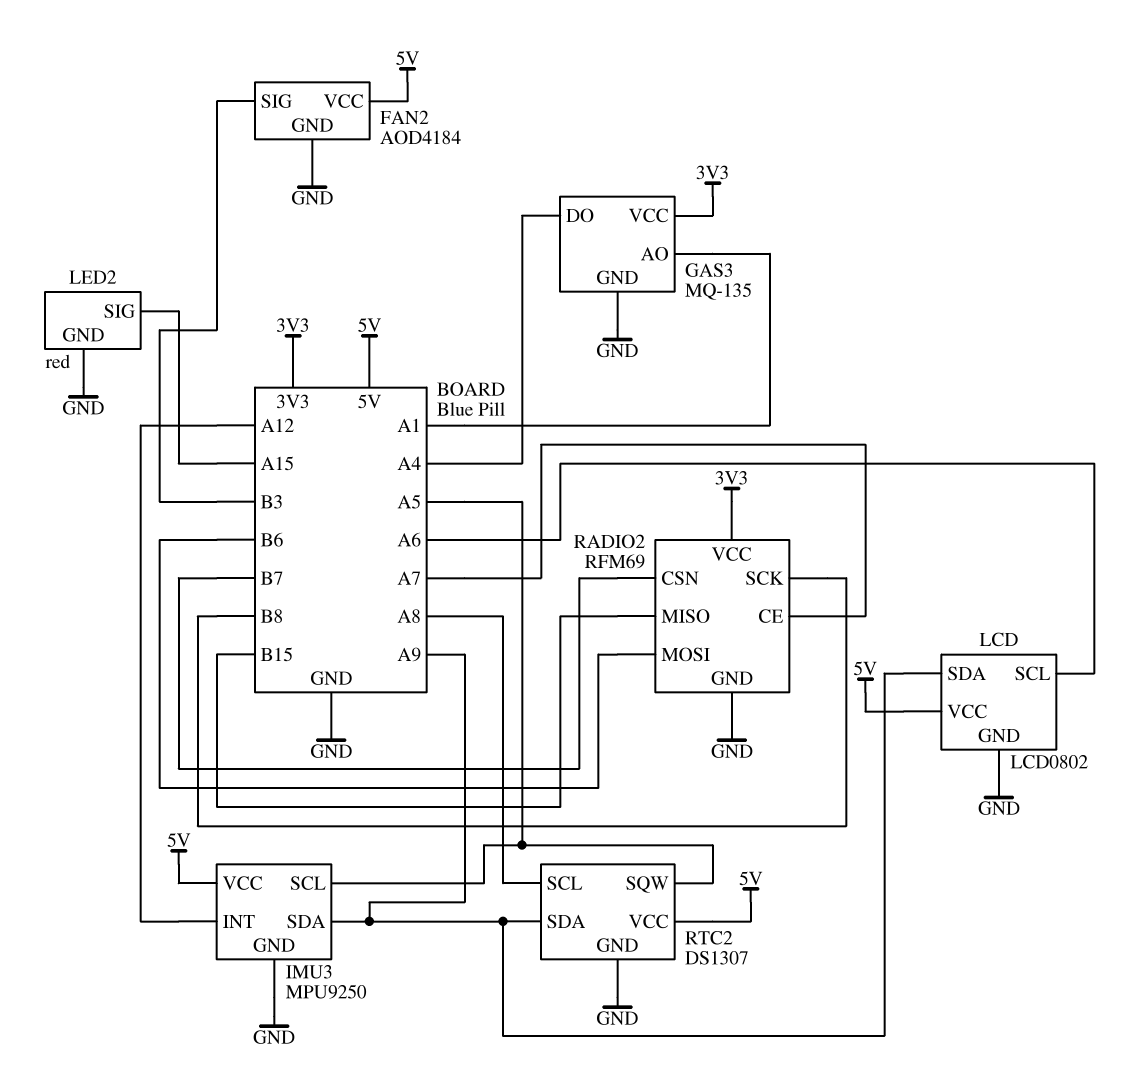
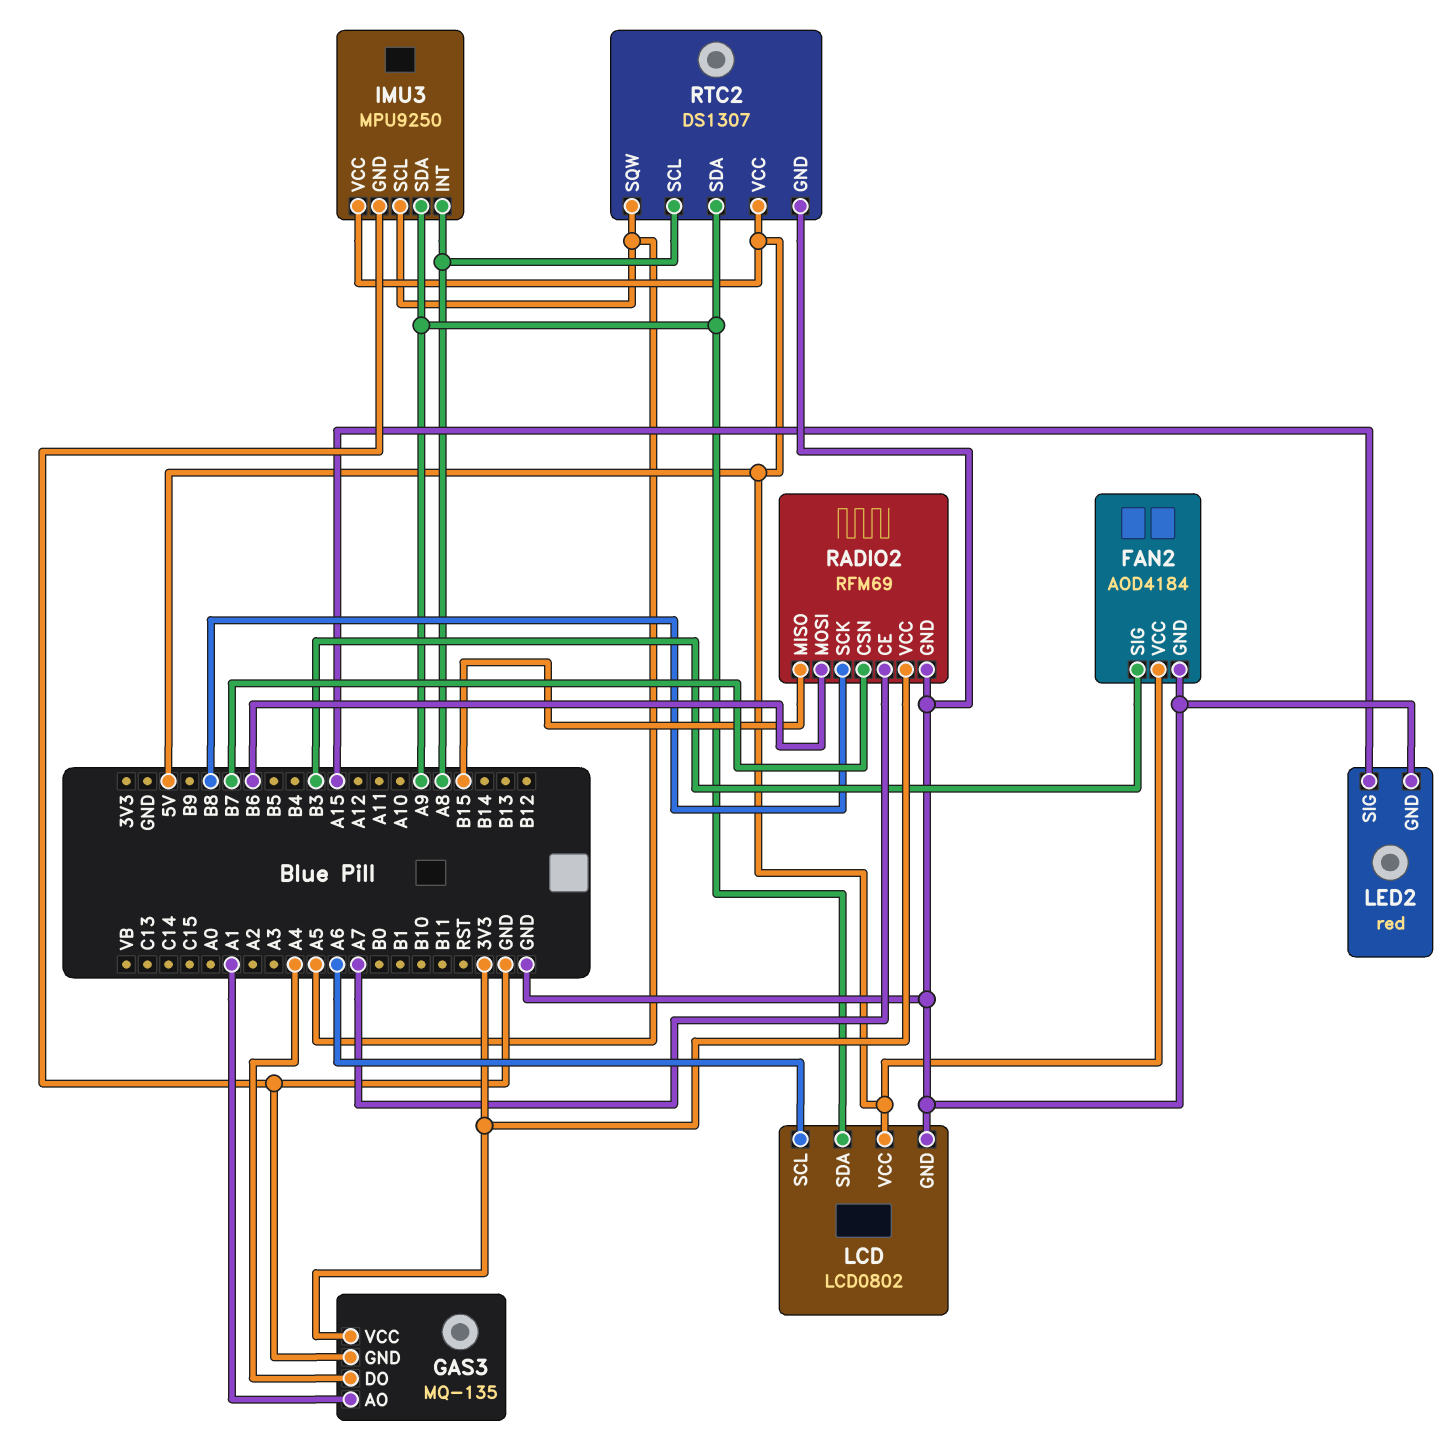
IMU3 pin INT: A12 -> A8

